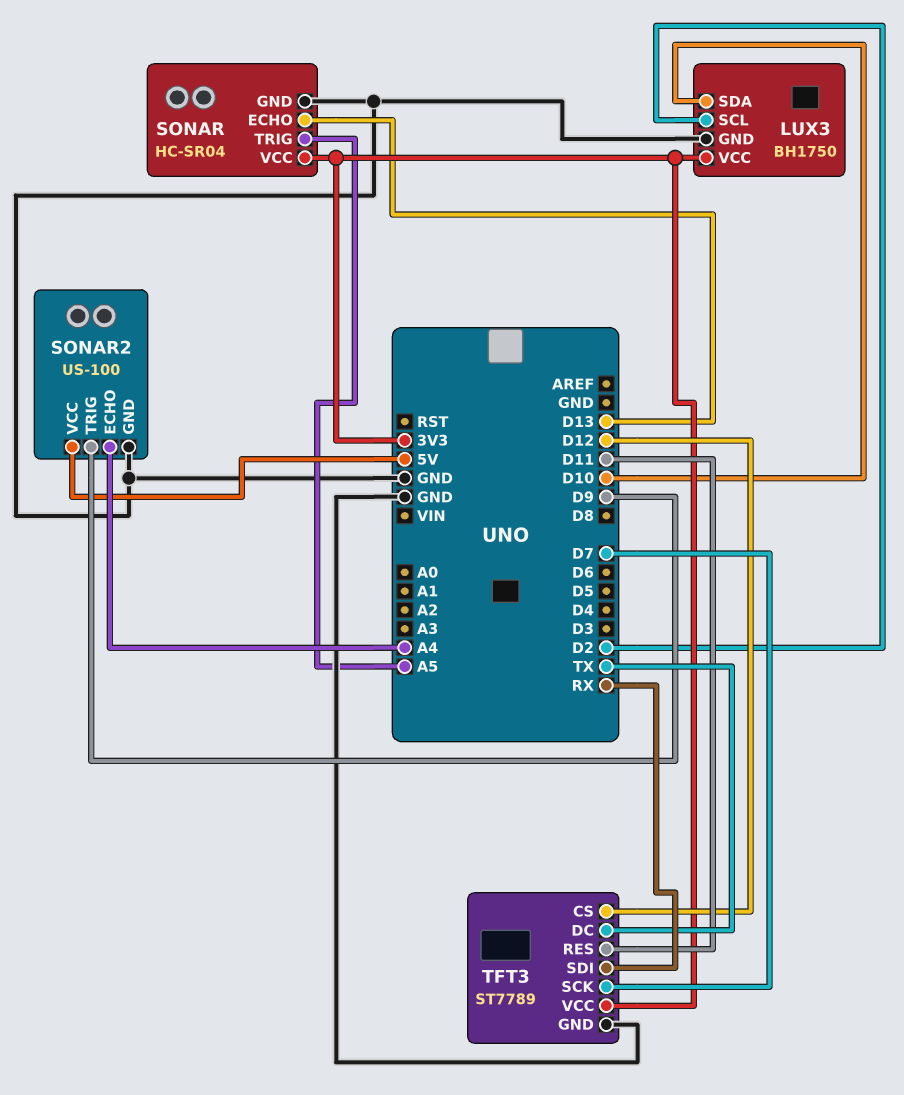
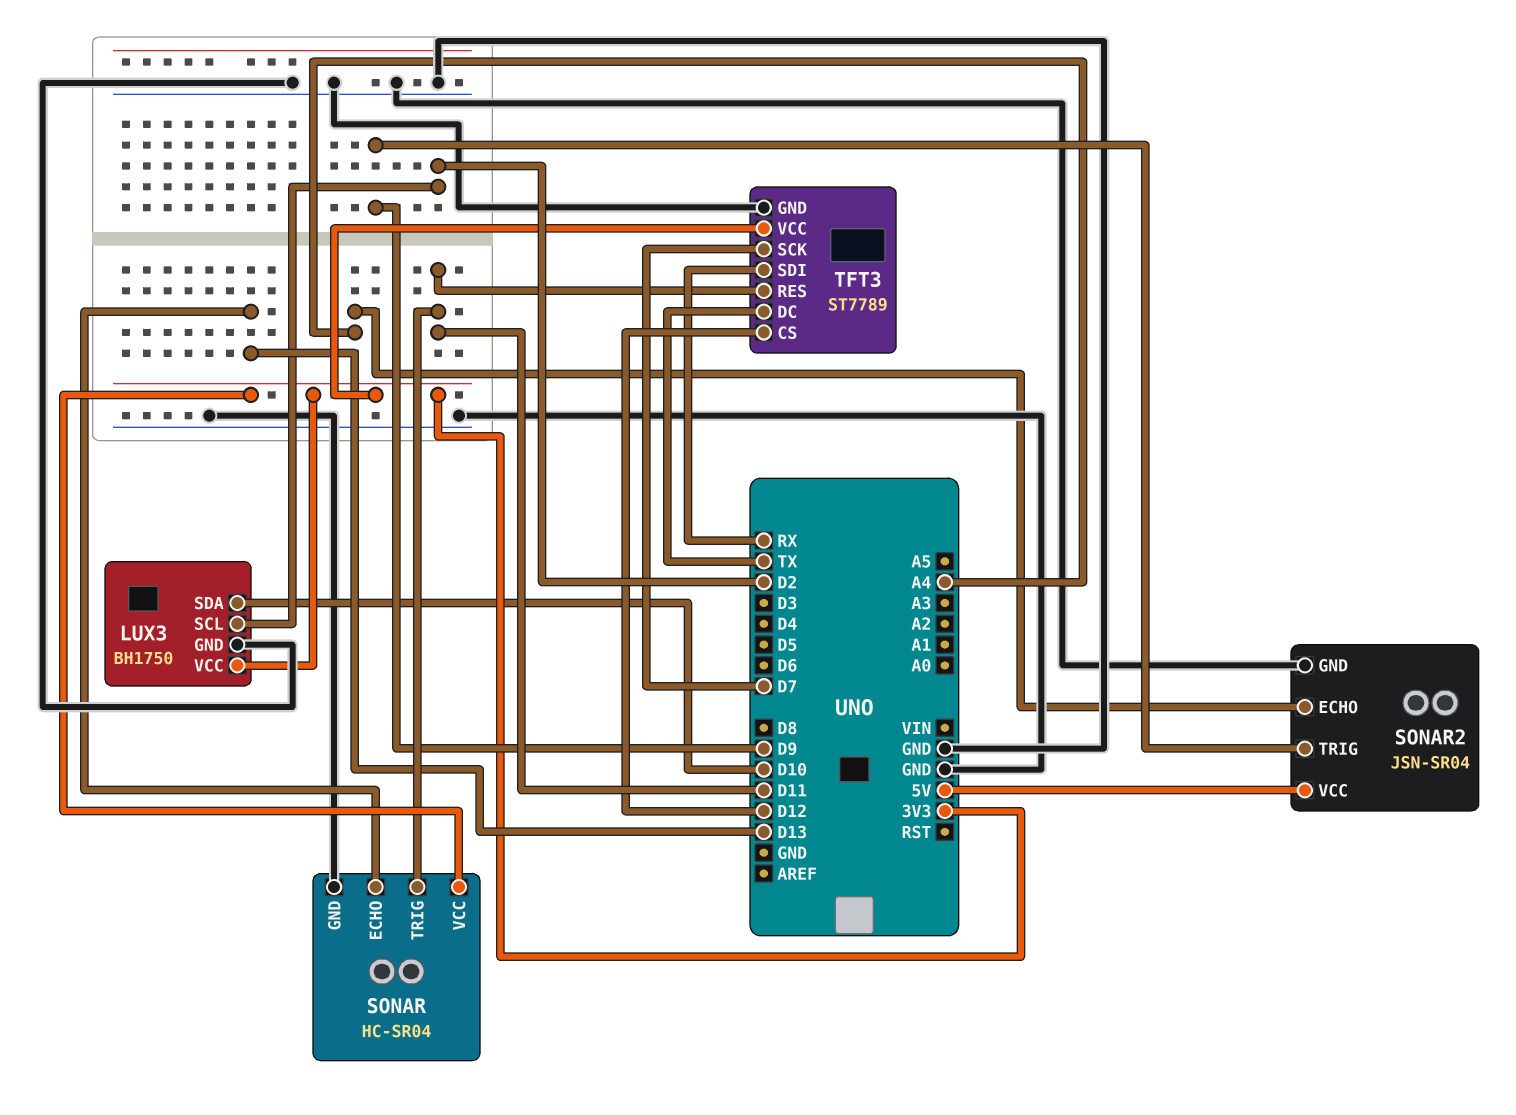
SONAR pin TRIG: A5 -> D11
SONAR2: US-100 -> JSN-SR04

